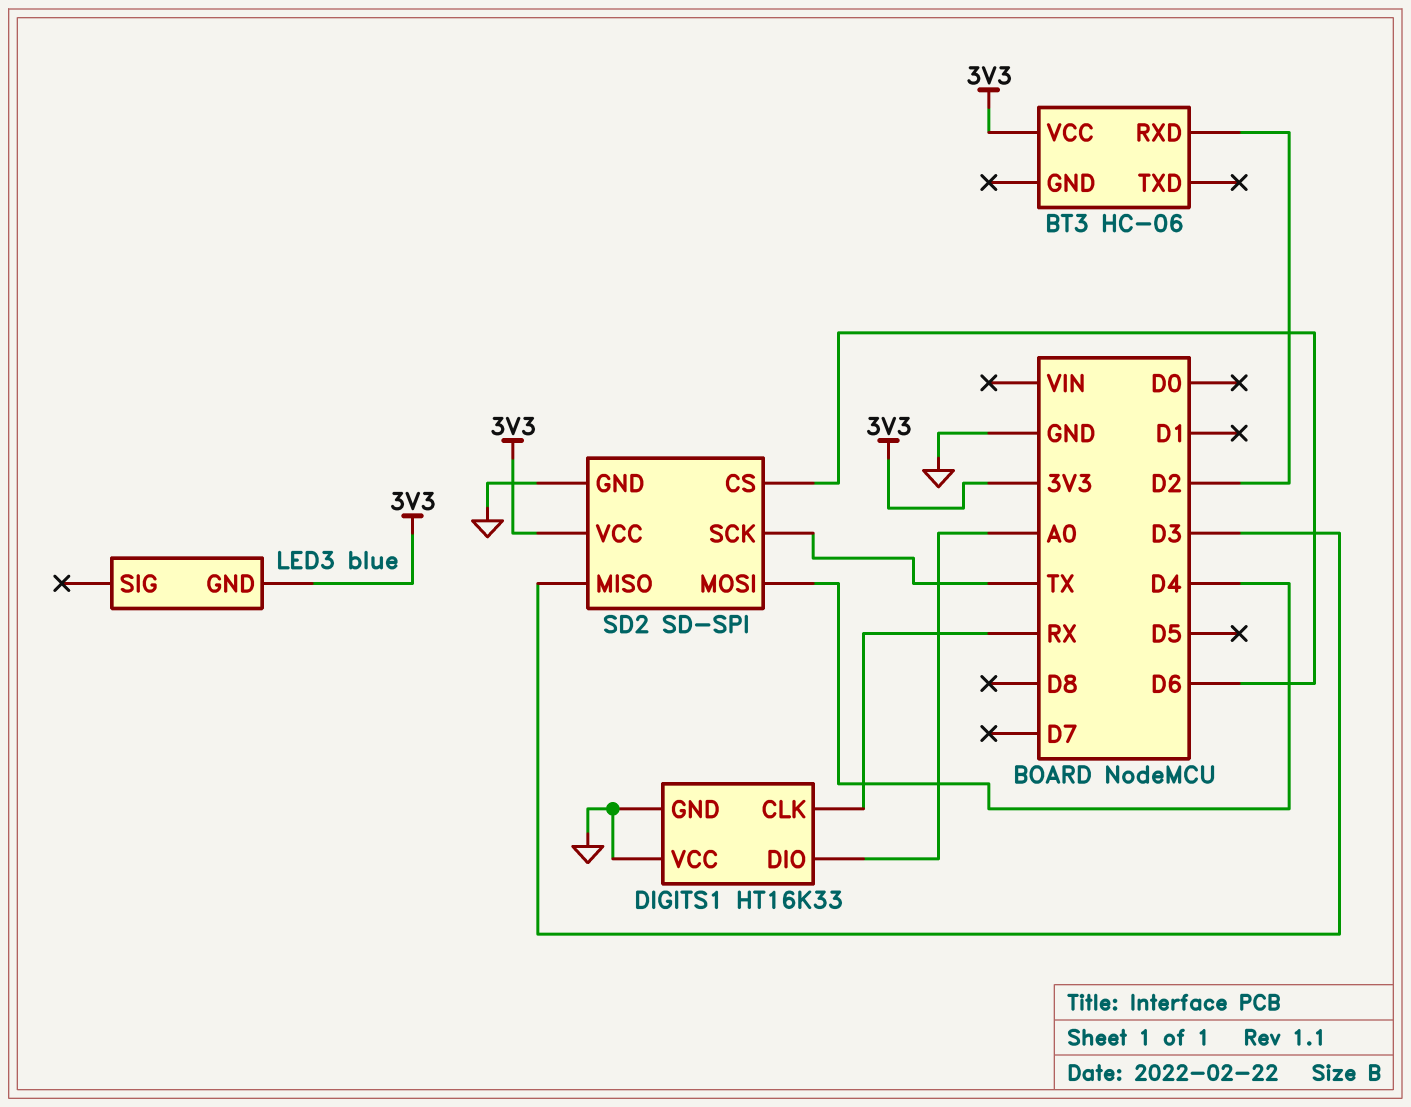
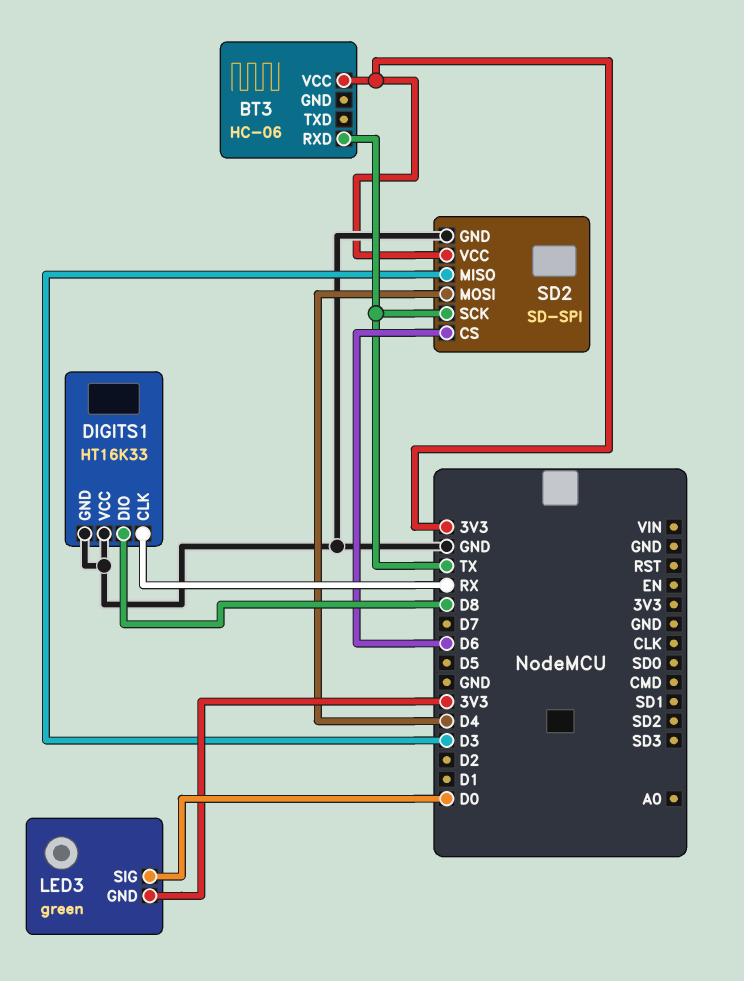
BT3 pin RXD: D2 -> TX
DIGITS1 pin DIO: A0 -> D8
LED3: blue -> green
LED3 pin SIG: none -> D0

